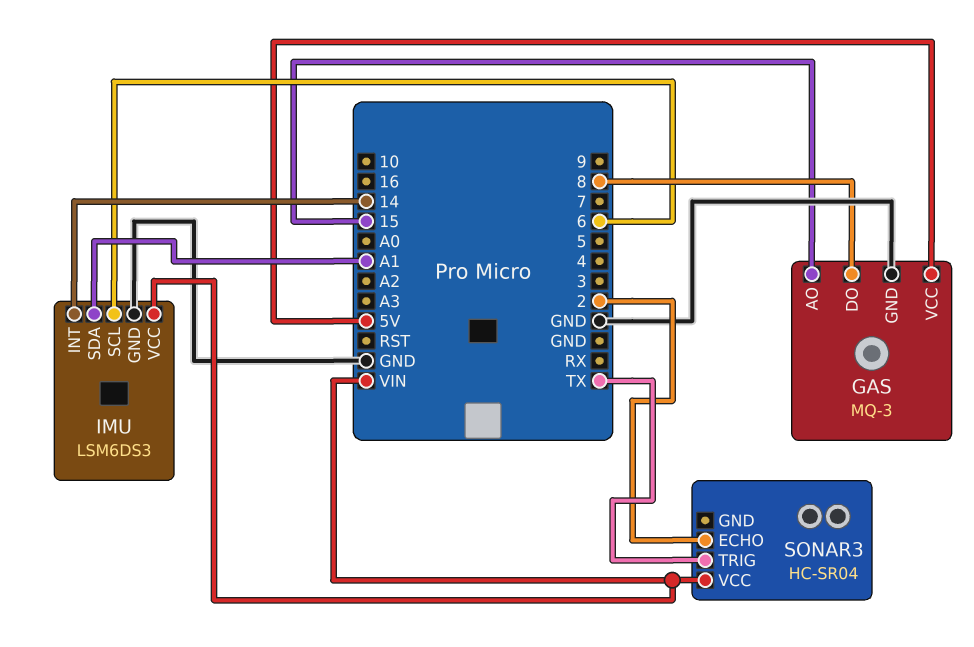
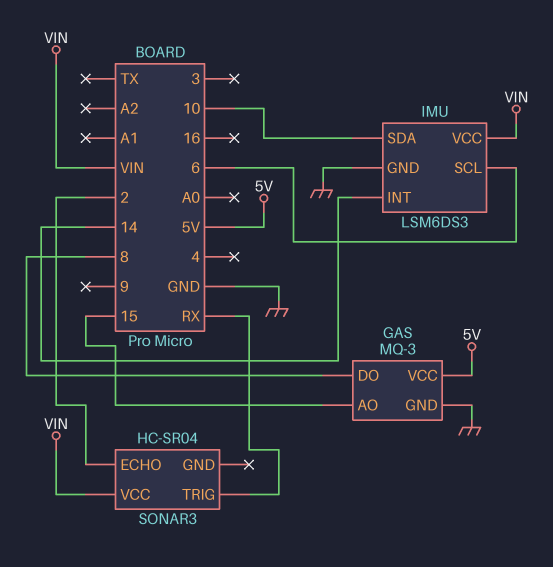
IMU pin SDA: A1 -> 10
SONAR3 pin TRIG: TX -> RX

